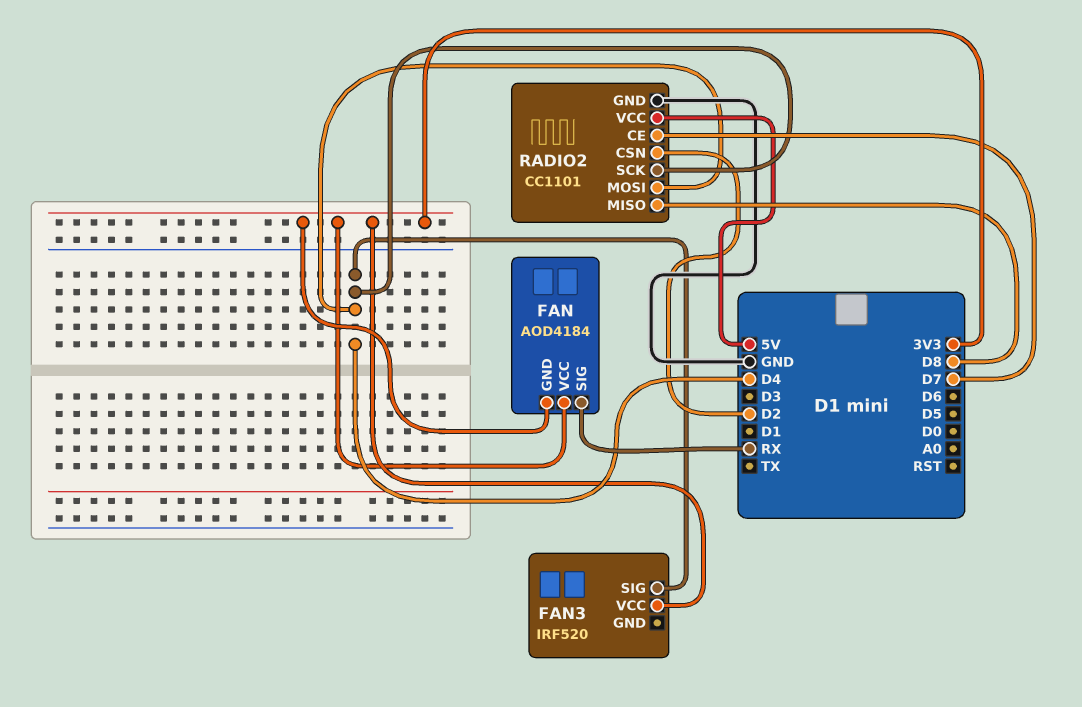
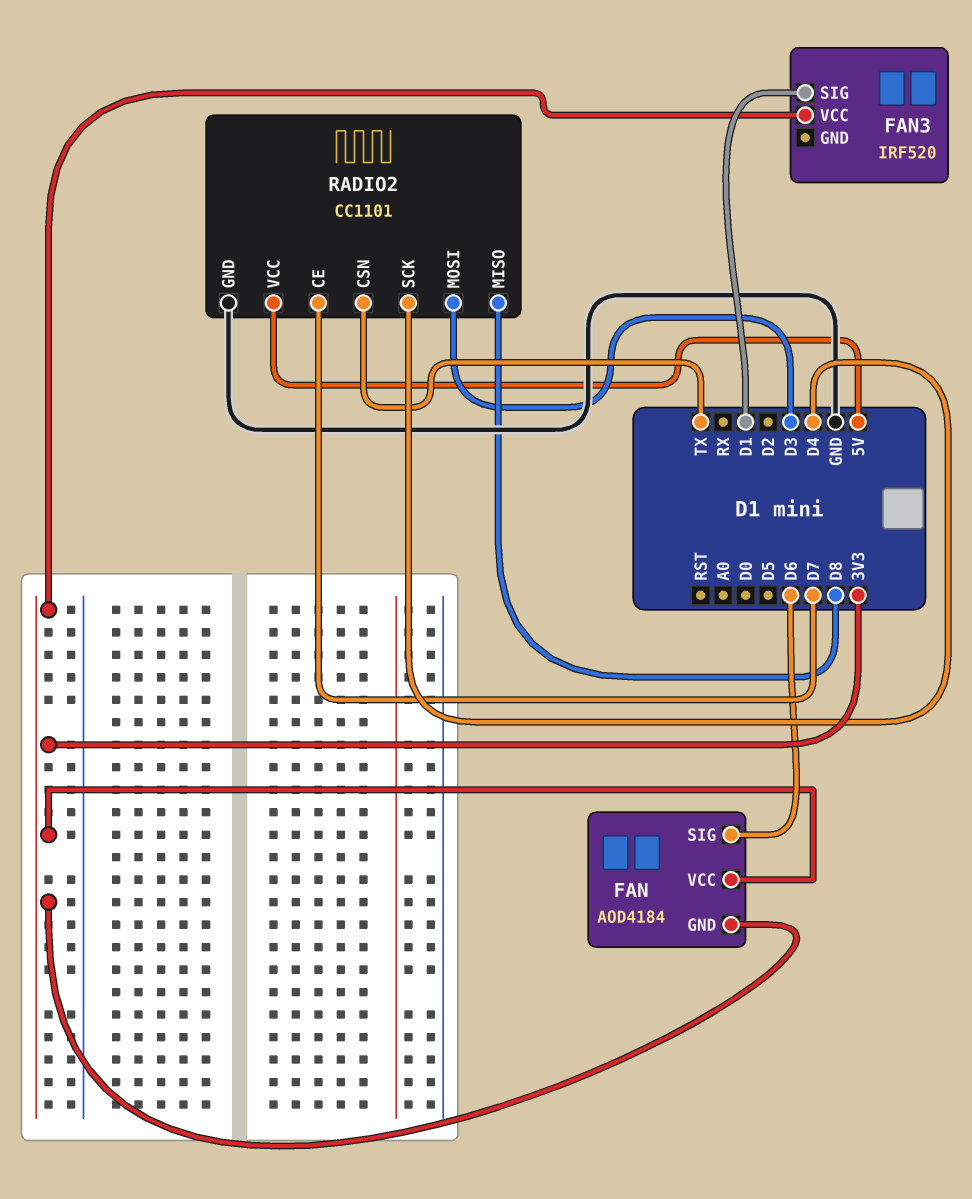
FAN pin SIG: RX -> D6
FAN3 pin SIG: D4 -> D1
RADIO2 pin CSN: D2 -> TX
RADIO2 pin MOSI: D4 -> D3

